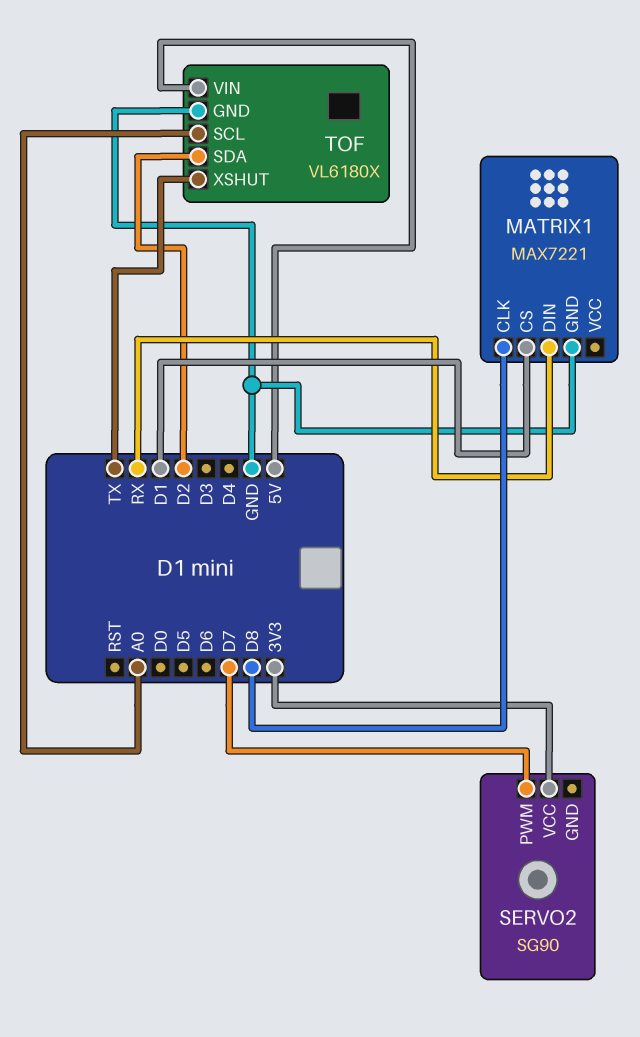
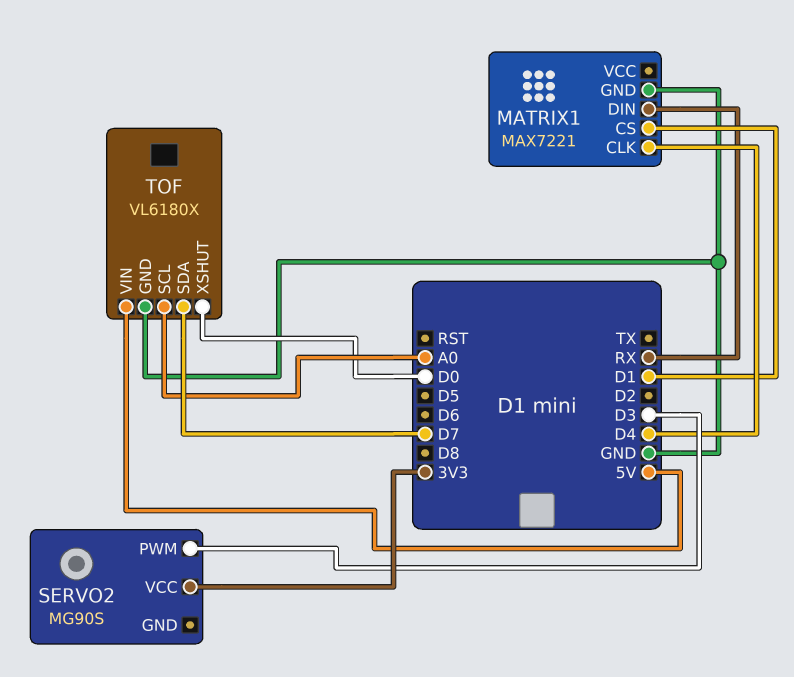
MATRIX1 pin CLK: D8 -> D4
SERVO2: SG90 -> MG90S
SERVO2 pin PWM: D7 -> D3
TOF pin SDA: D2 -> D7
TOF pin XSHUT: TX -> D0

